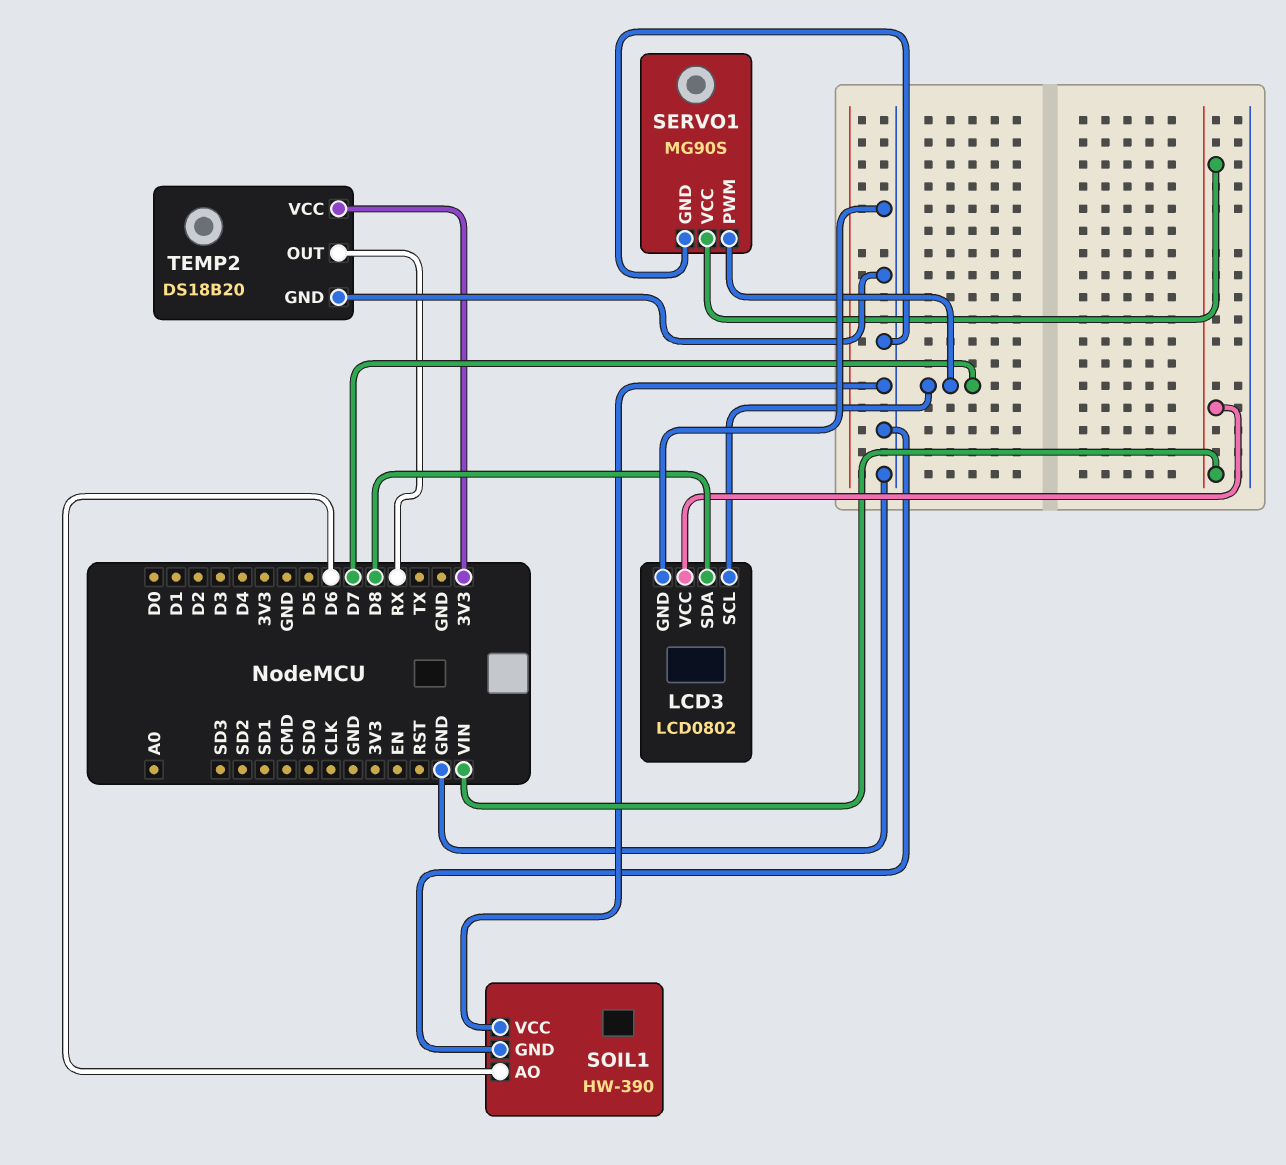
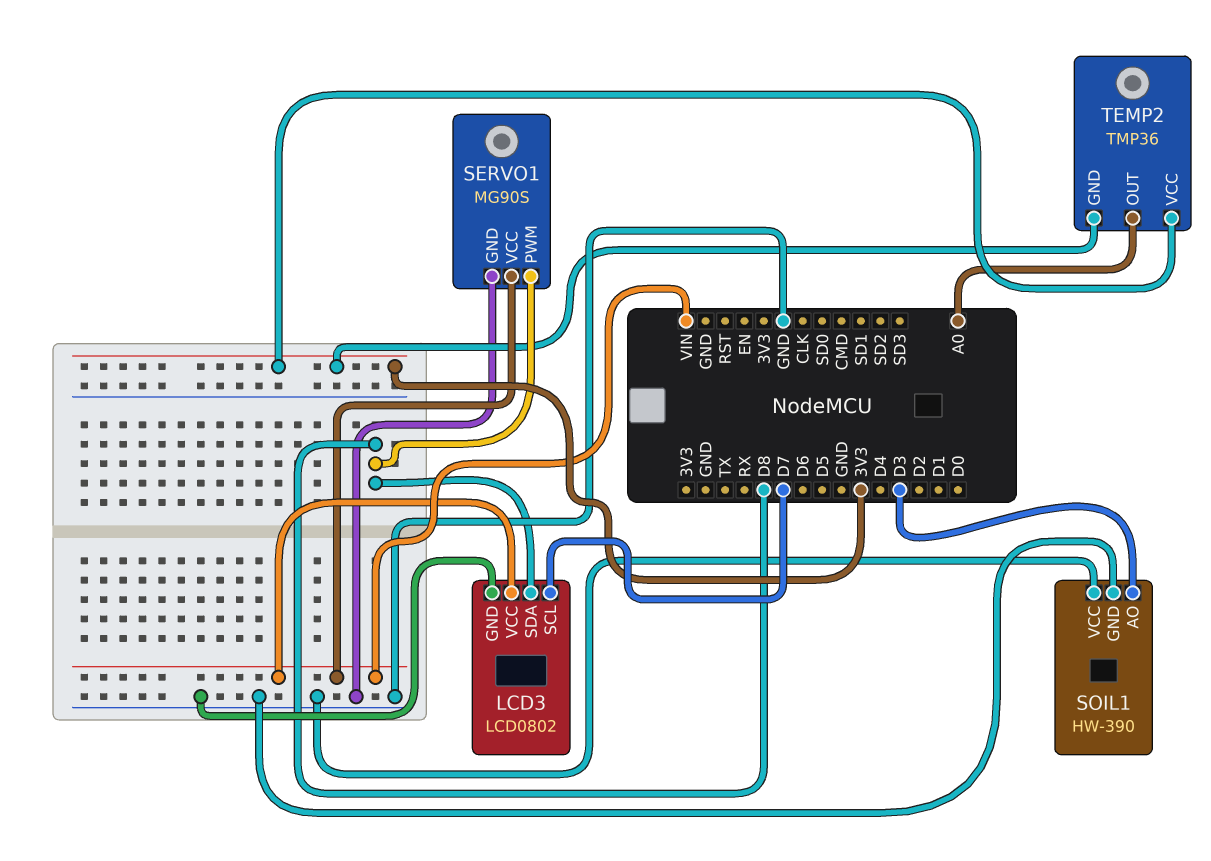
SERVO1 pin PWM: D7 -> D8
SOIL1 pin AO: D6 -> D3
TEMP2: DS18B20 -> TMP36
TEMP2 pin GND: GND -> 3V3
TEMP2 pin OUT: RX -> A0

